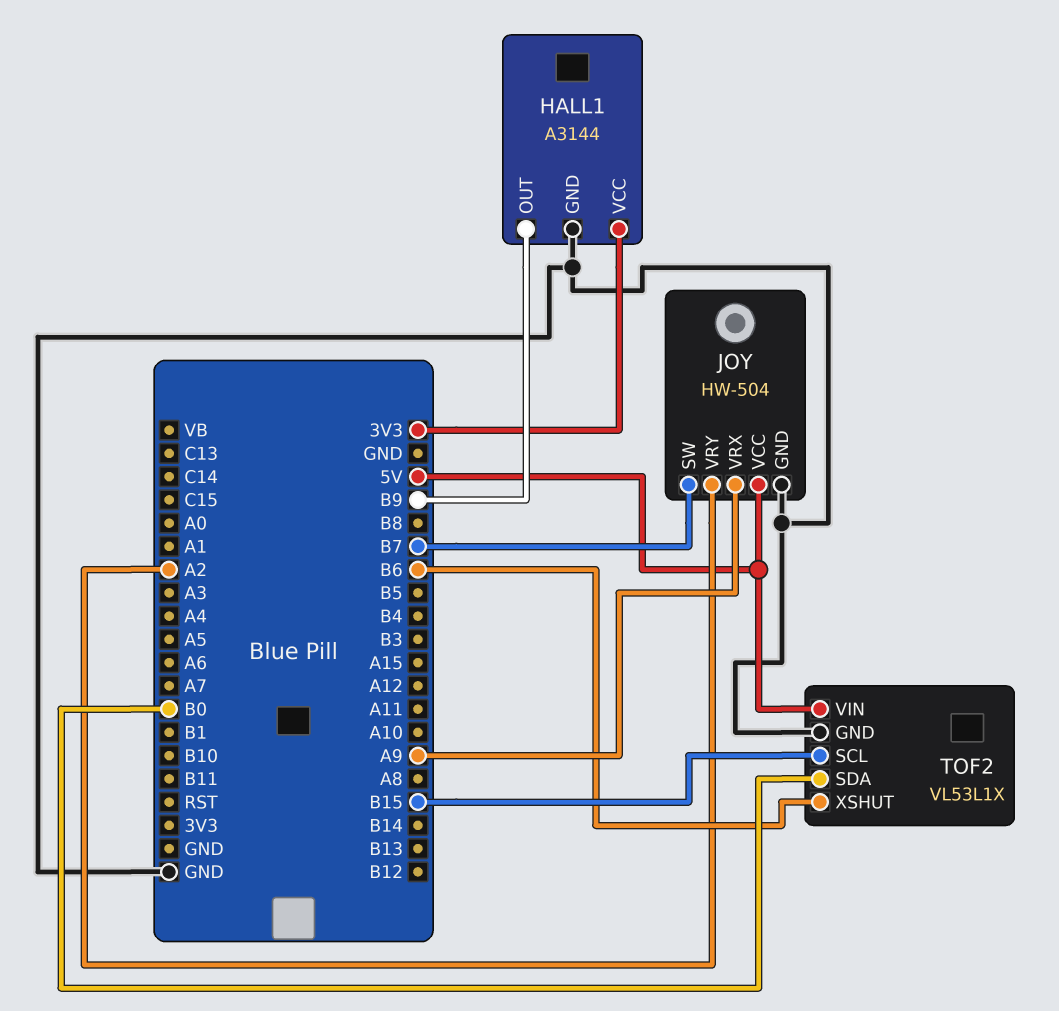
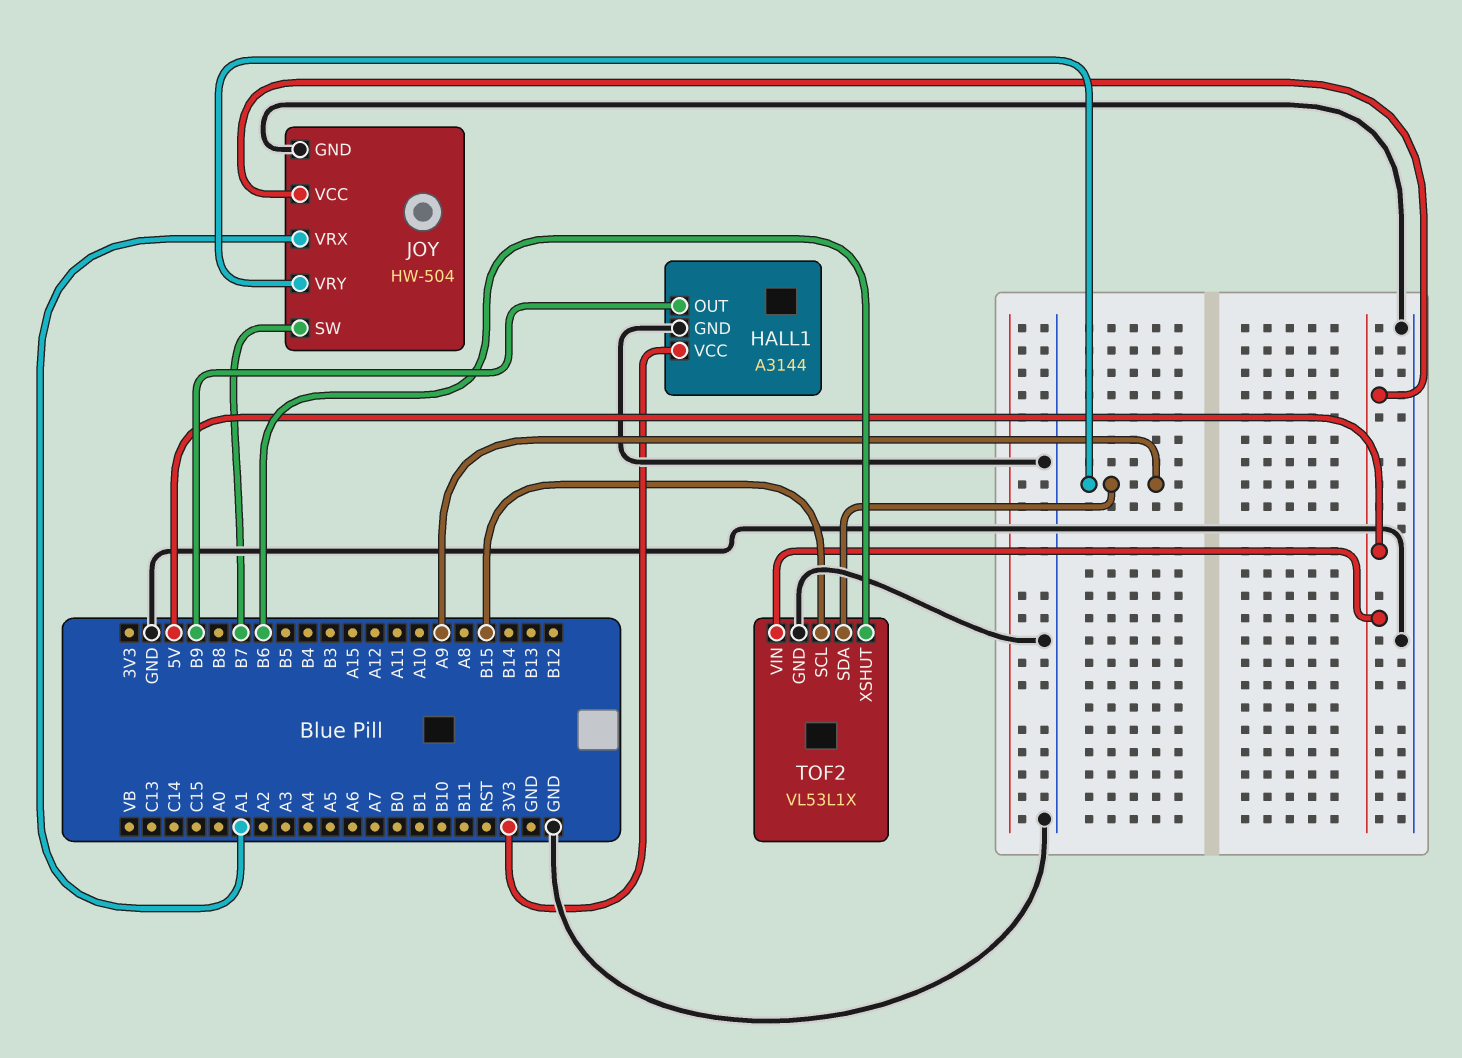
JOY pin VRX: A9 -> A1
JOY pin VRY: A2 -> A9
TOF2 pin SDA: B0 -> A9

